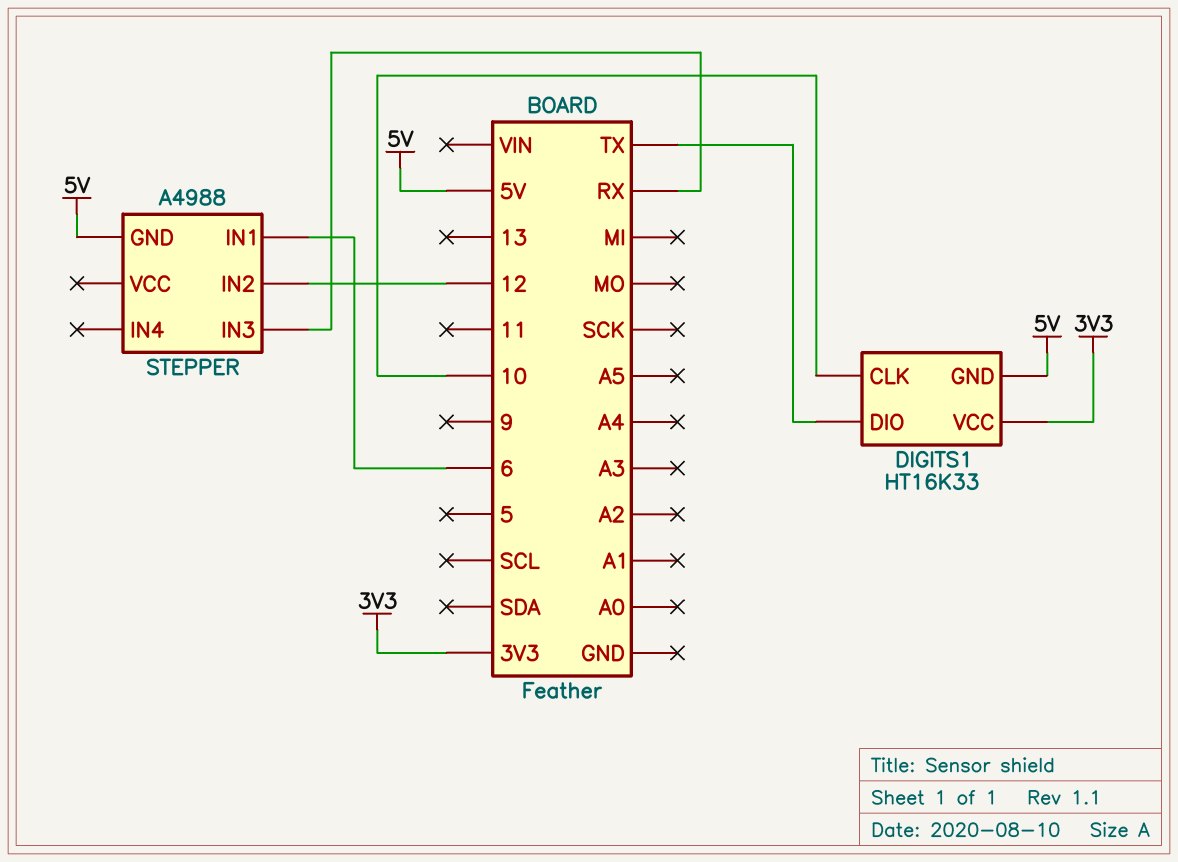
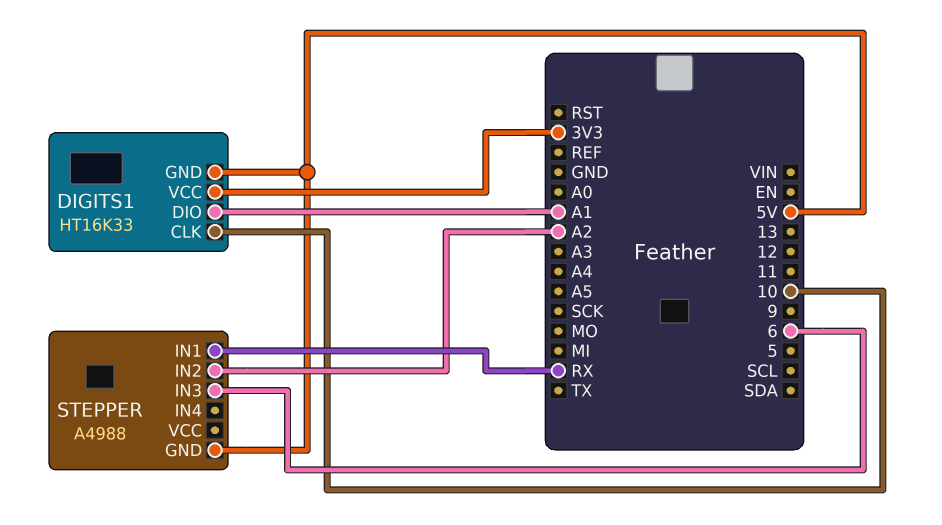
DIGITS1 pin DIO: TX -> A1
STEPPER pin IN1: 6 -> RX
STEPPER pin IN2: 12 -> A2
STEPPER pin IN3: RX -> 6

